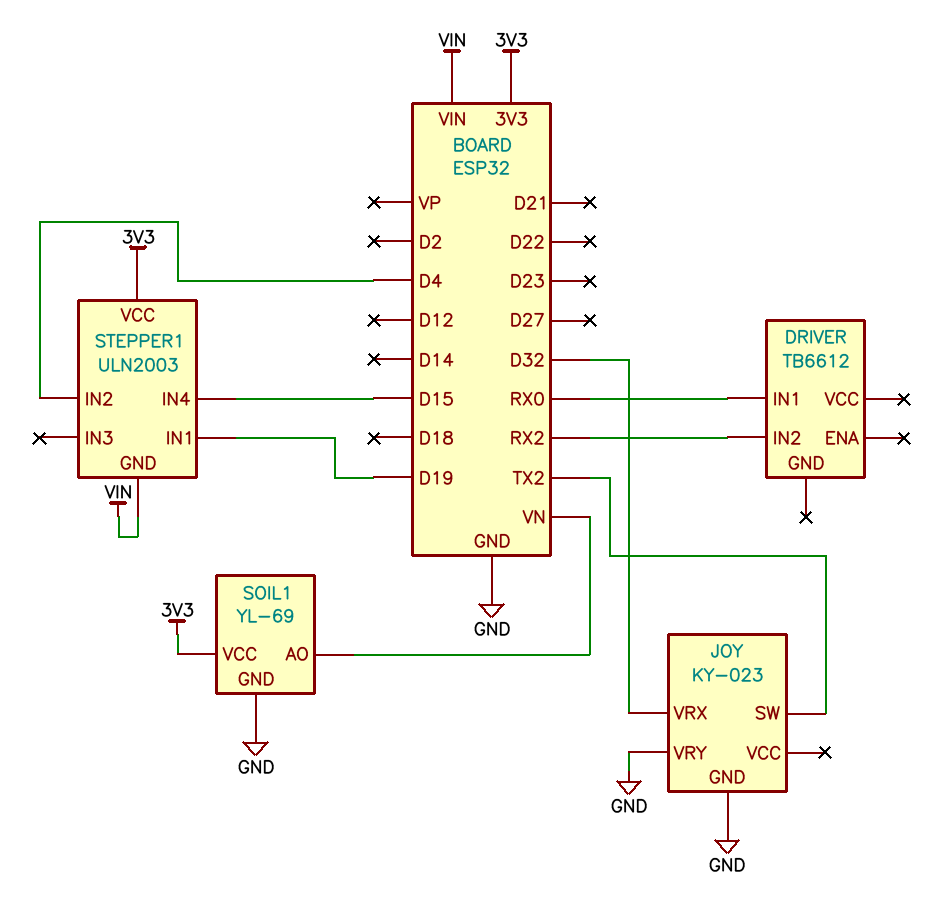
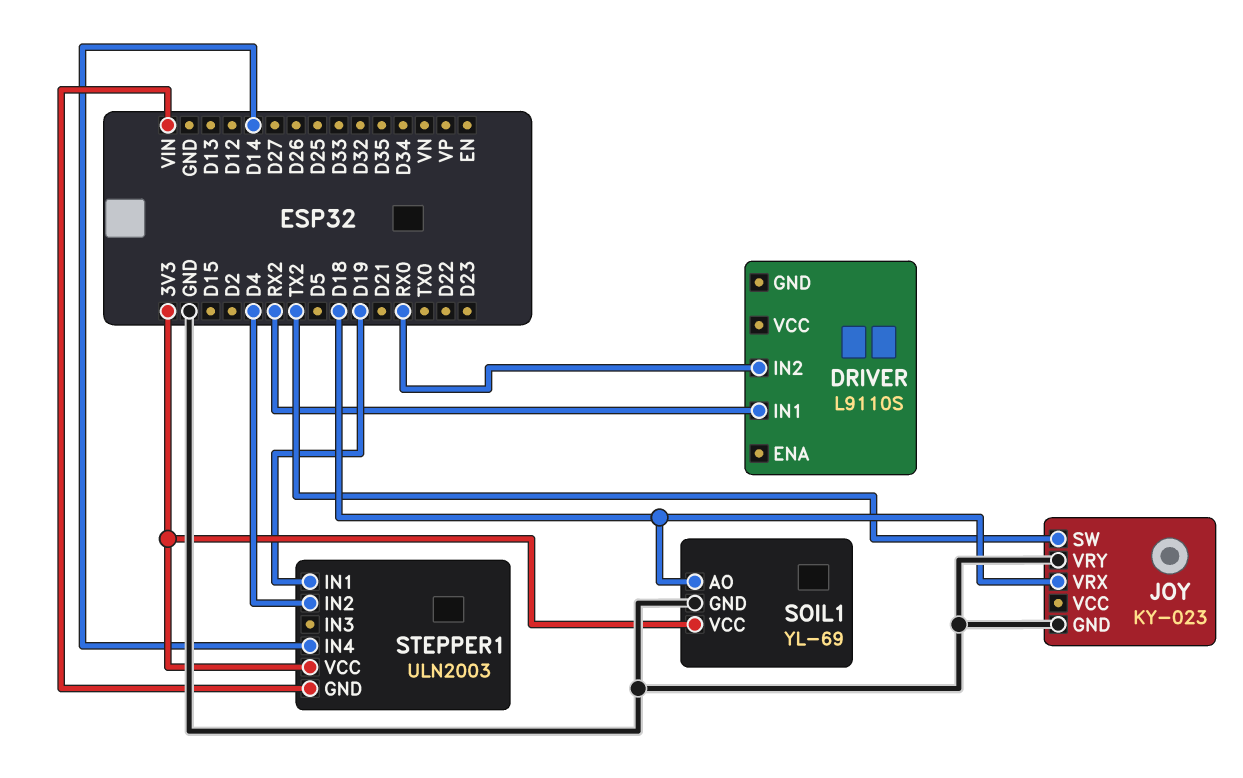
DRIVER: TB6612 -> L9110S
DRIVER pin IN1: RX0 -> RX2
DRIVER pin IN2: RX2 -> RX0
JOY pin VRX: D32 -> D18
SOIL1 pin AO: VN -> D18
STEPPER1 pin IN4: D15 -> D14

